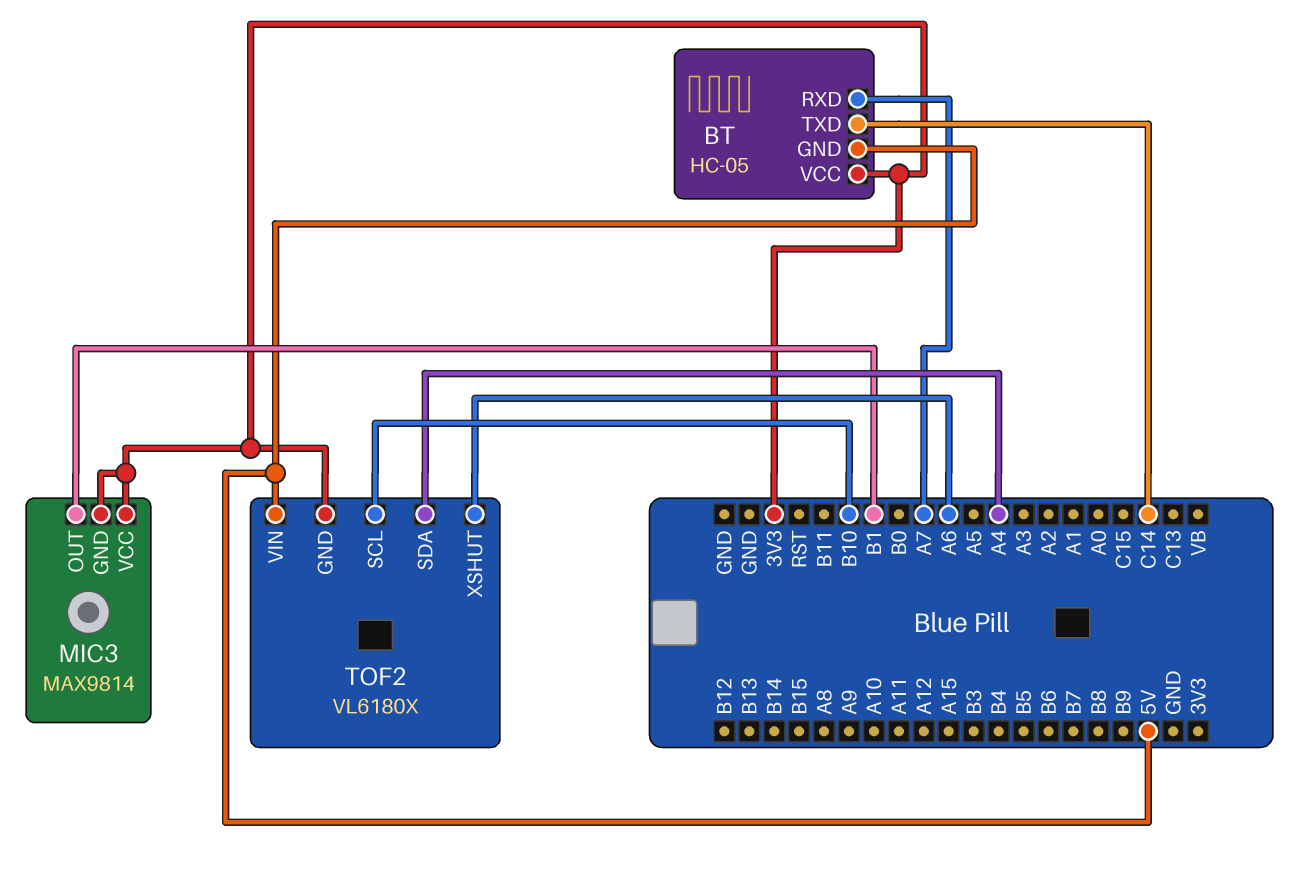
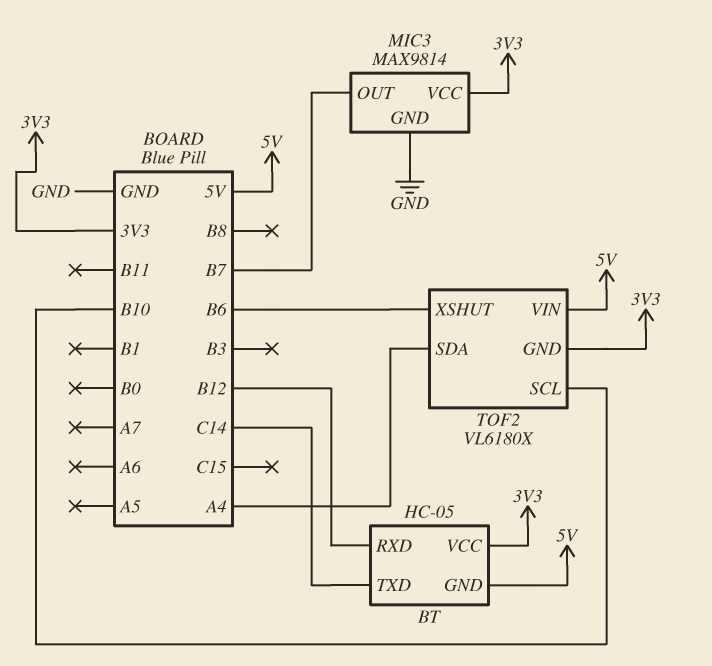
BT pin RXD: A7 -> B12
MIC3 pin GND: 3V3 -> GND
MIC3 pin OUT: B1 -> B7
TOF2 pin XSHUT: A6 -> B6

